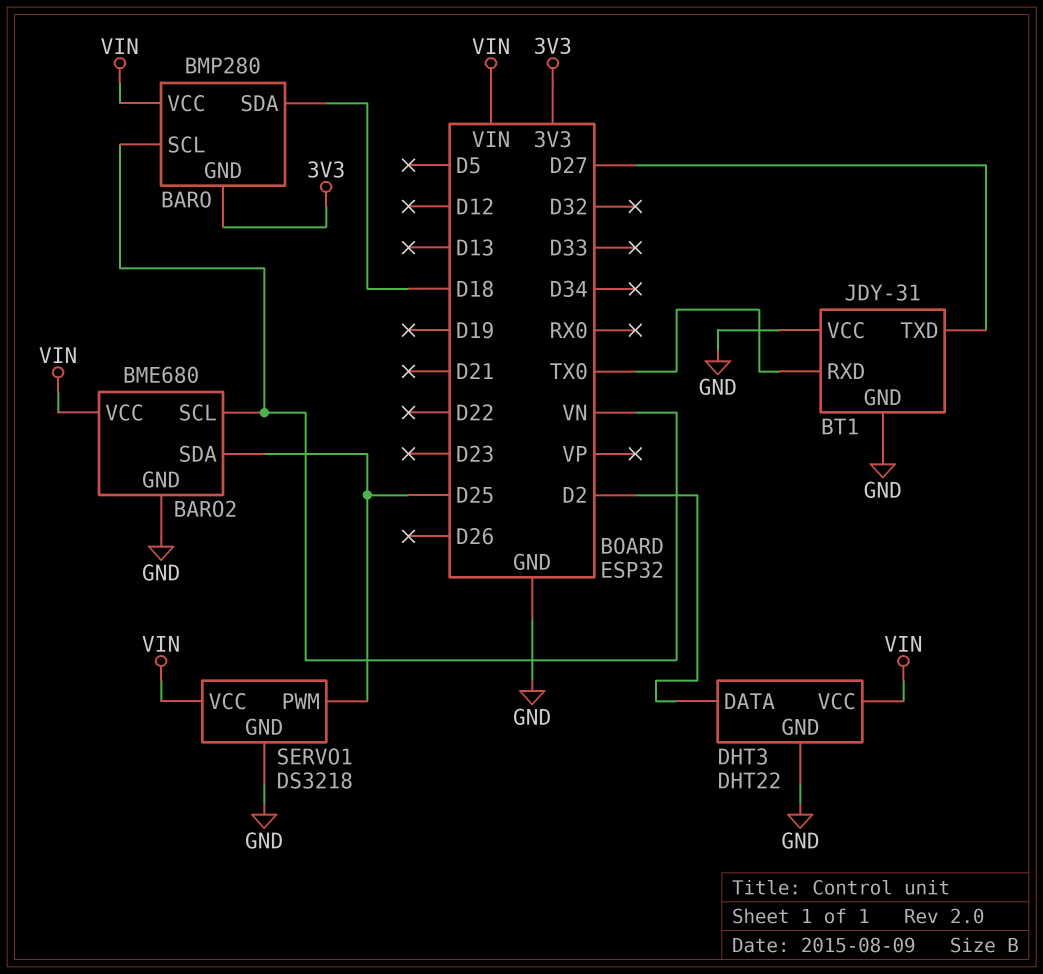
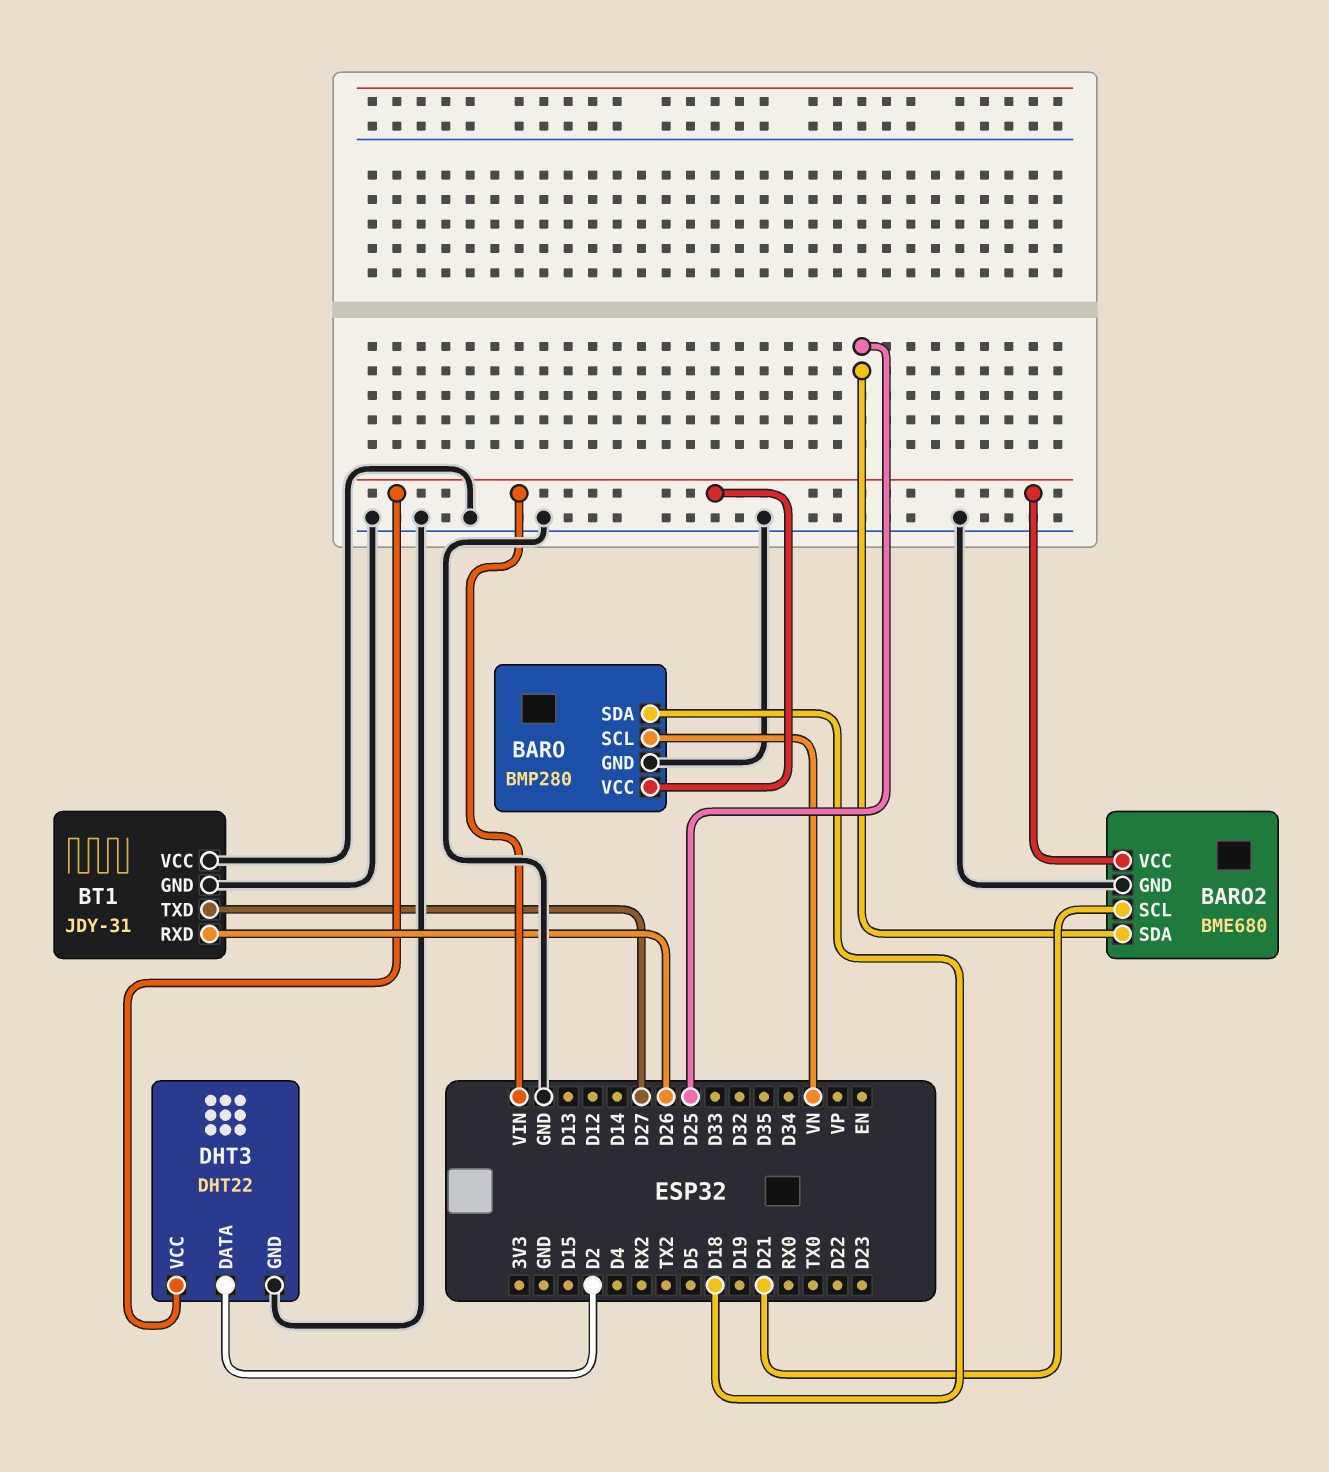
BARO pin GND: 3V3 -> GND
BARO2 pin SCL: VN -> D21
BT1 pin RXD: TX0 -> D26
SERVO1: DS3218 -> none
SERVO1 pin GND: GND -> none
SERVO1 pin PWM: D25 -> none
SERVO1 pin VCC: VIN -> none

